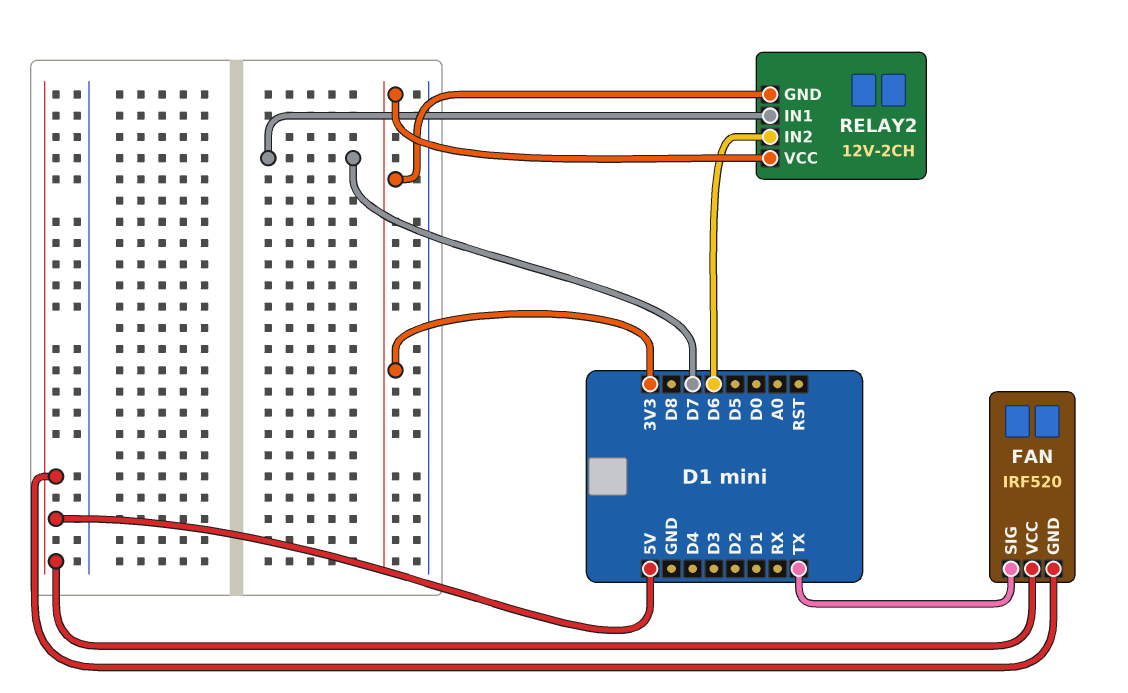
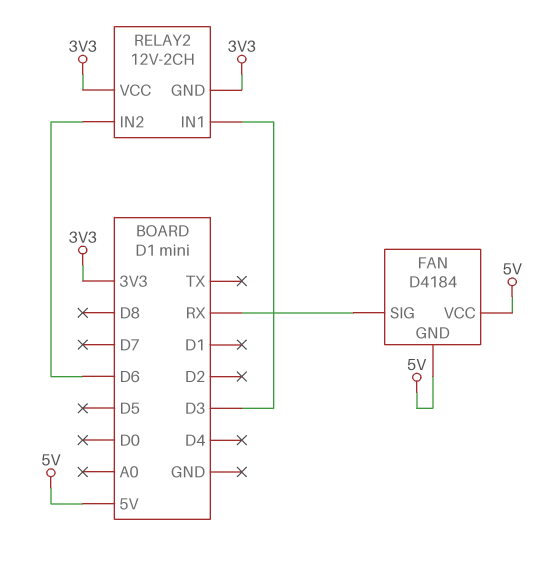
FAN: IRF520 -> D4184
FAN pin SIG: TX -> RX
RELAY2 pin IN1: D7 -> D3

